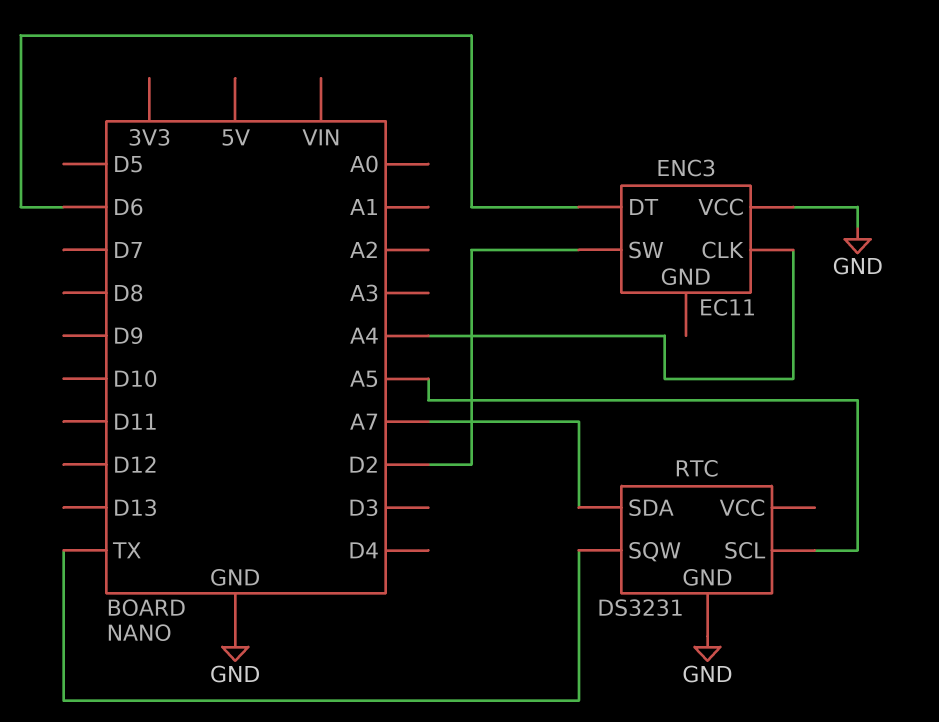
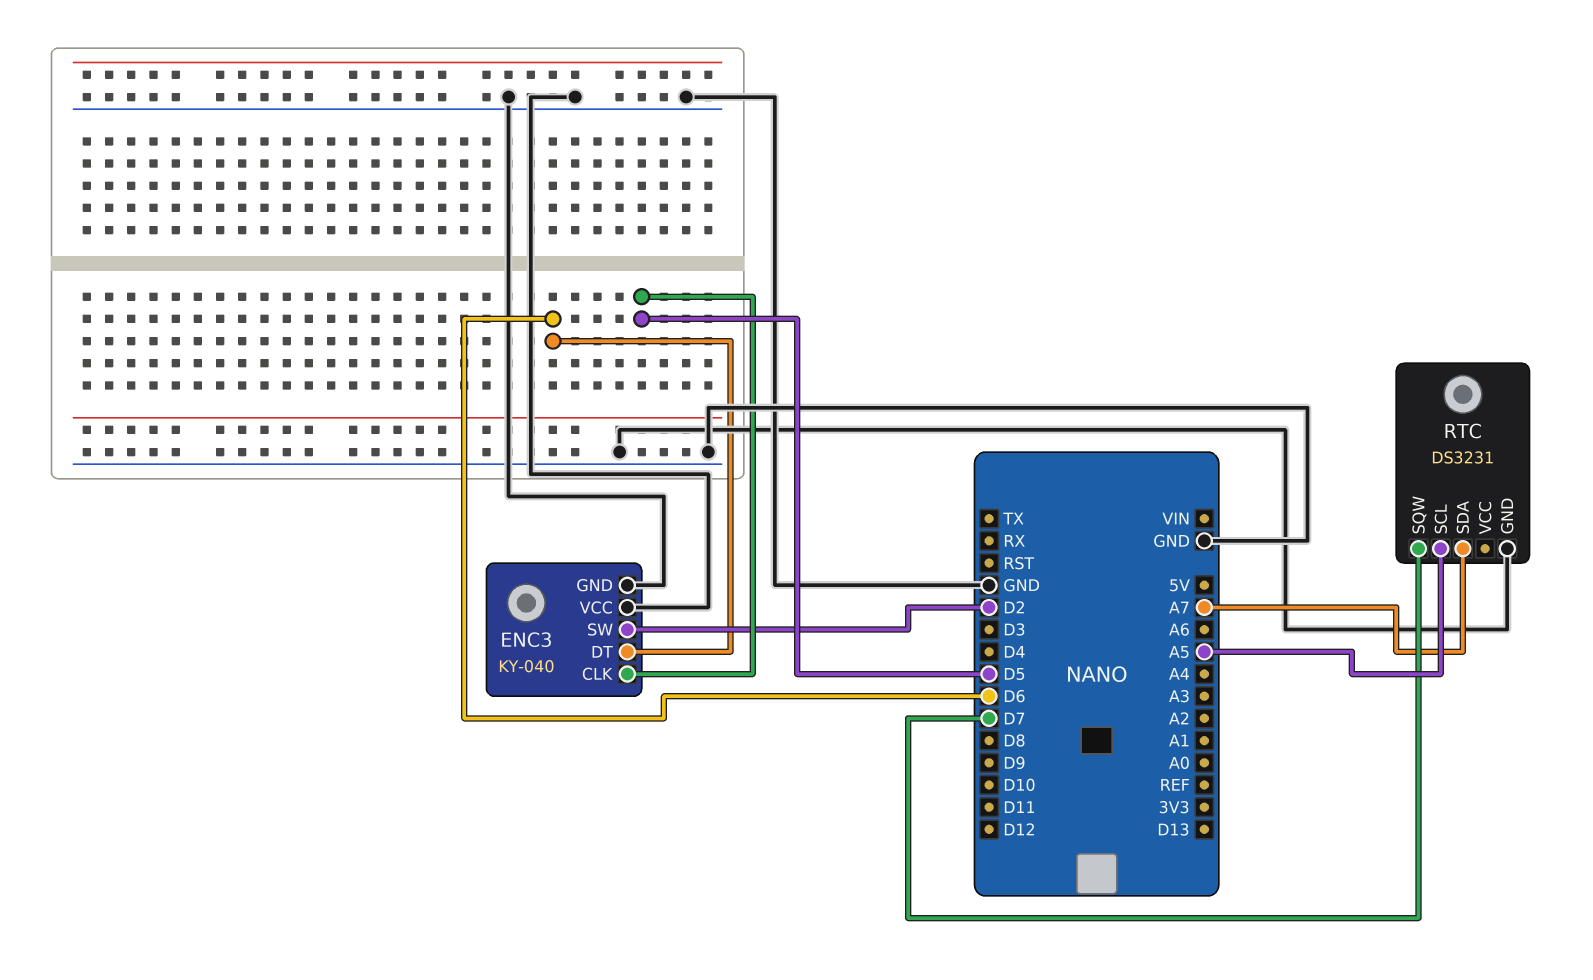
ENC3: EC11 -> KY-040
ENC3 pin CLK: A4 -> D5
ENC3 pin GND: none -> GND
RTC pin SQW: TX -> D7

